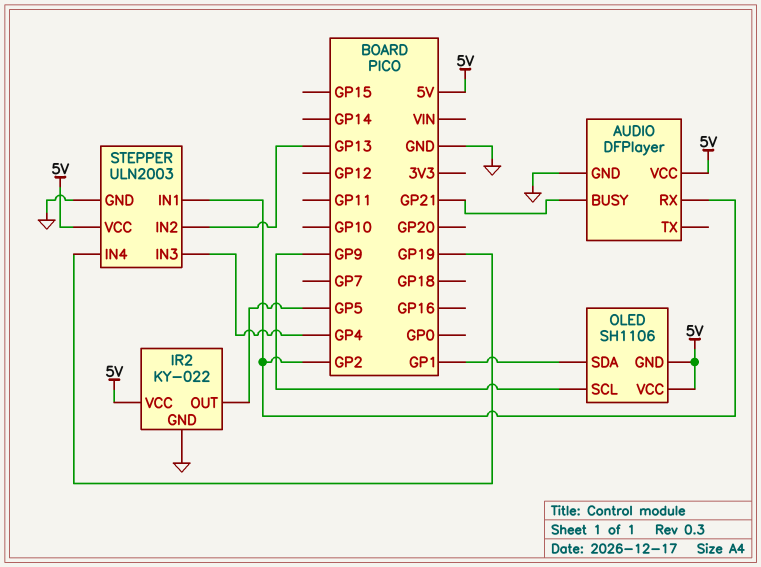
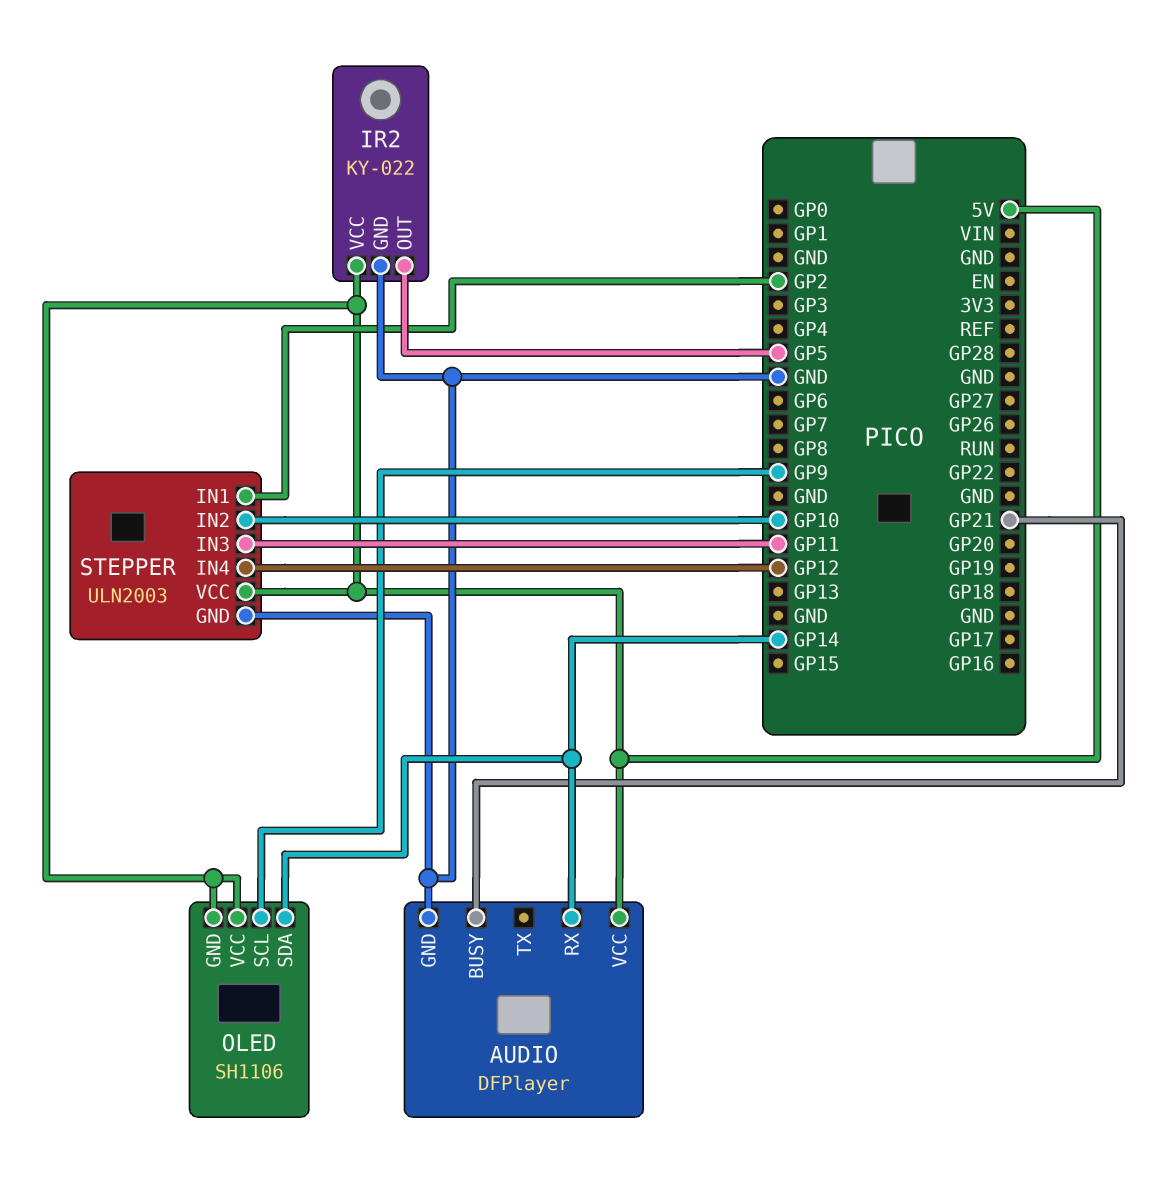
AUDIO pin RX: GP2 -> GP14
OLED pin SDA: GP1 -> GP14
STEPPER pin IN2: GP13 -> GP10
STEPPER pin IN3: GP4 -> GP11
STEPPER pin IN4: GP19 -> GP12

